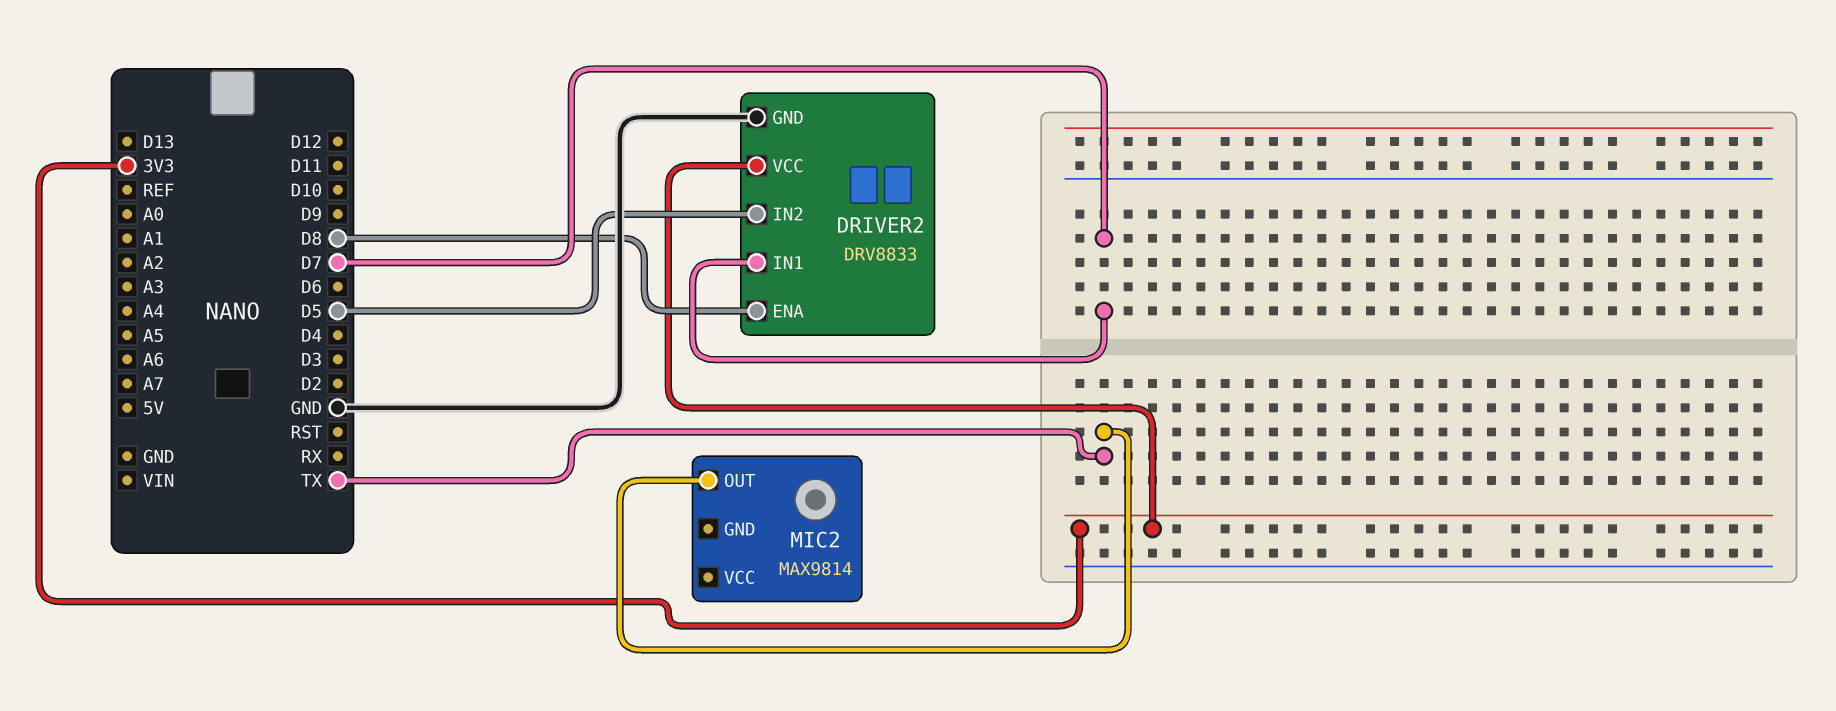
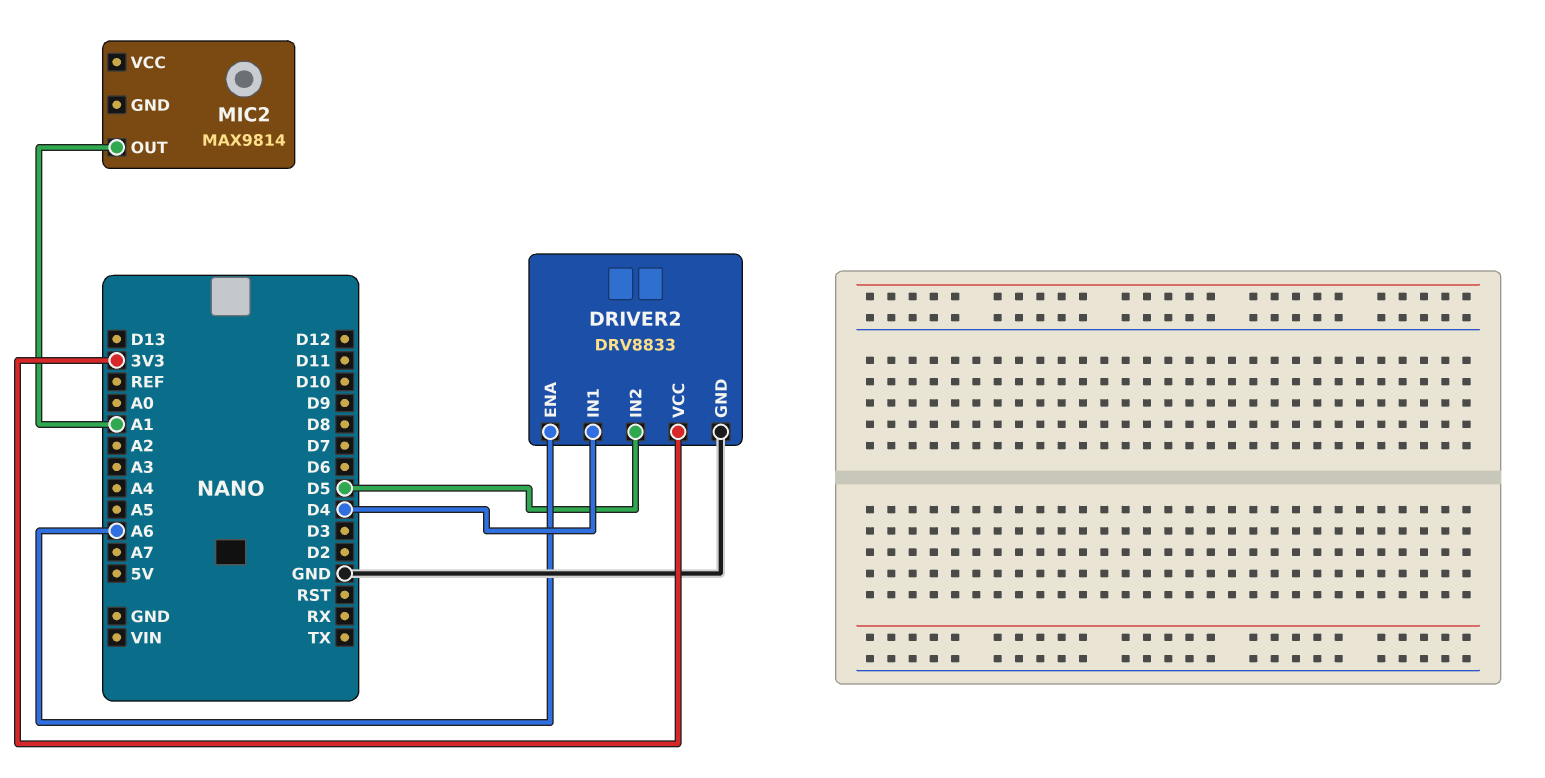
DRIVER2 pin ENA: D8 -> A6
DRIVER2 pin IN1: D7 -> D4
MIC2 pin OUT: TX -> A1

